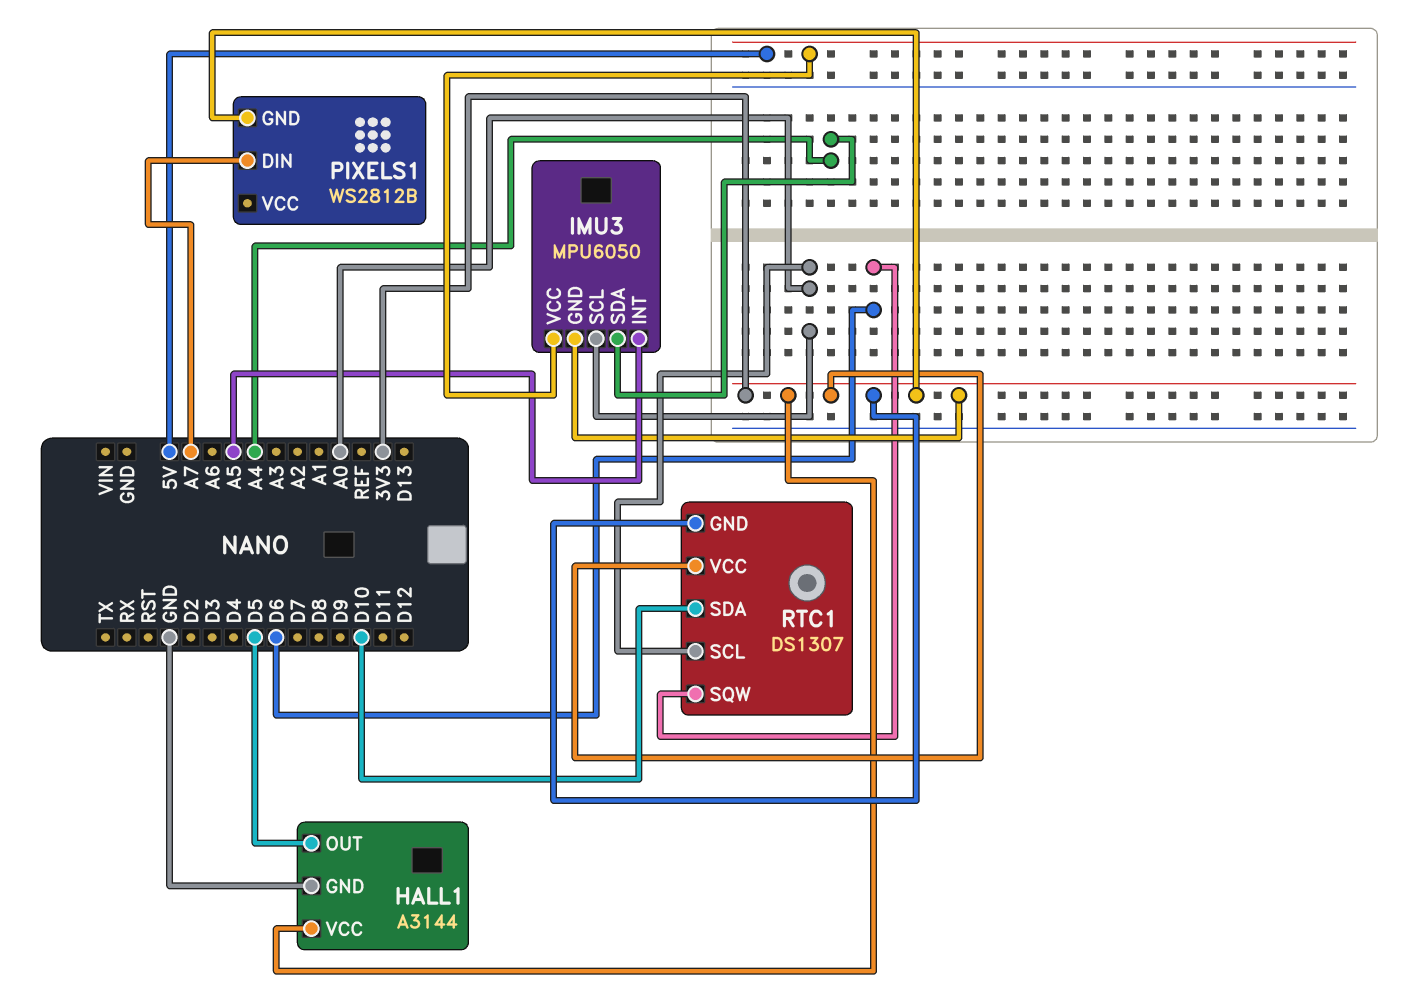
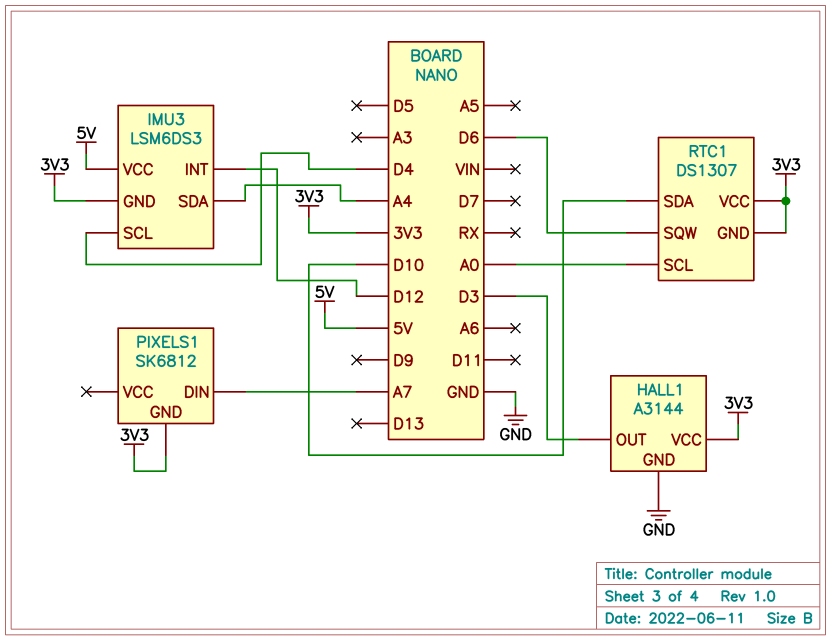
HALL1 pin OUT: D5 -> D3
IMU3: MPU6050 -> LSM6DS3
IMU3 pin INT: A5 -> D12
IMU3 pin SCL: A0 -> D4
PIXELS1: WS2812B -> SK6812

